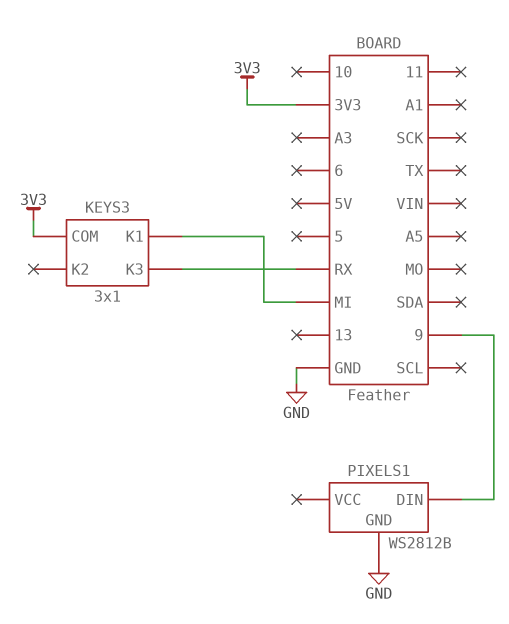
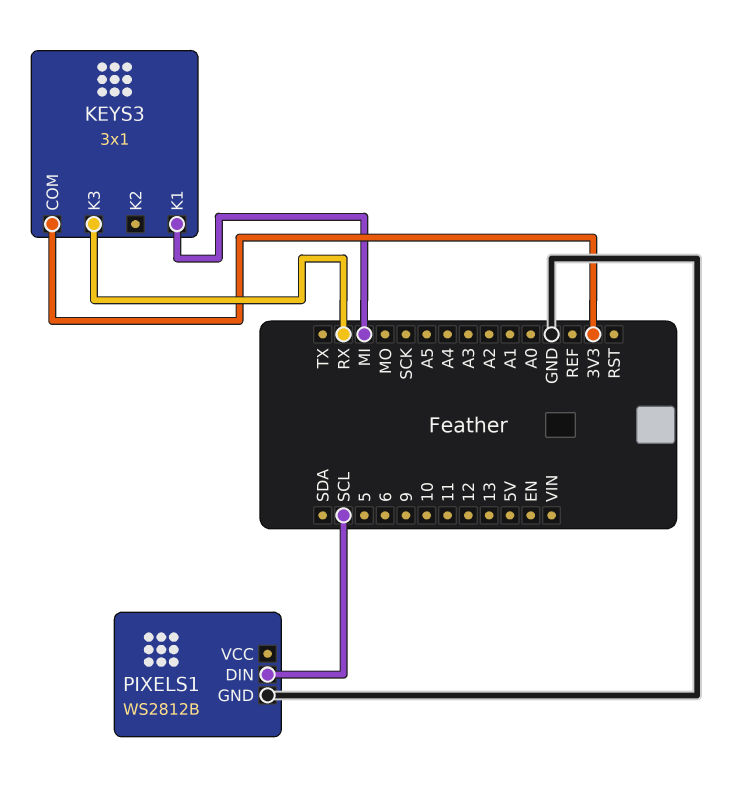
PIXELS1 pin DIN: 9 -> SCL

